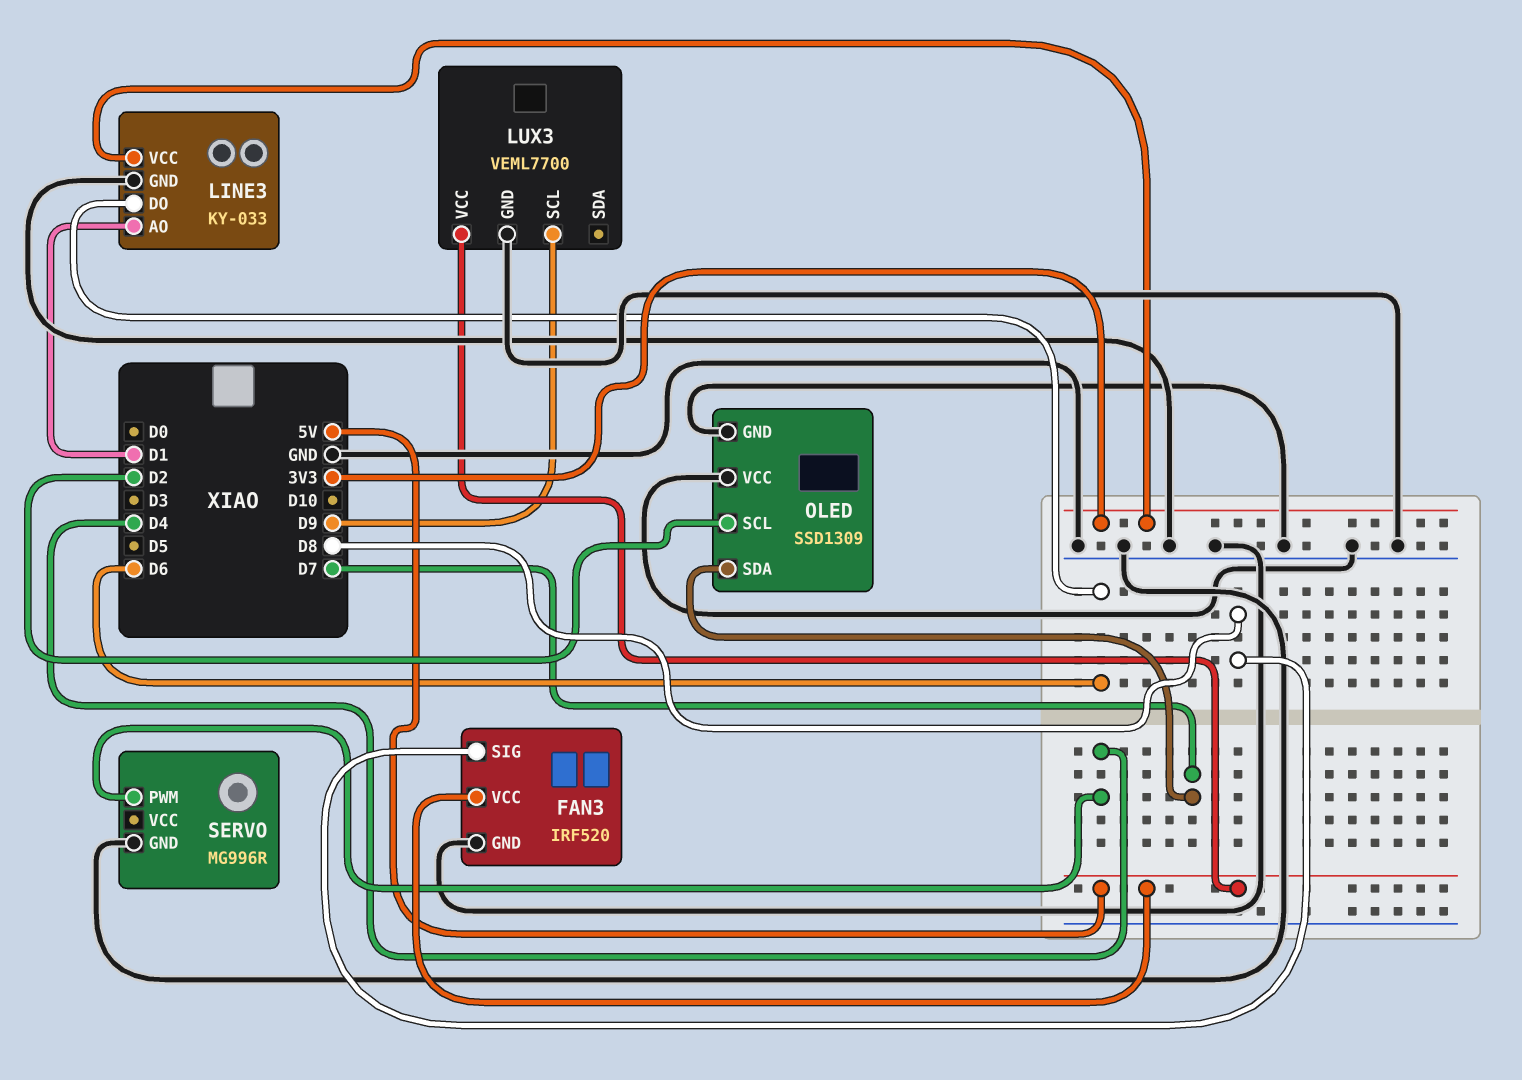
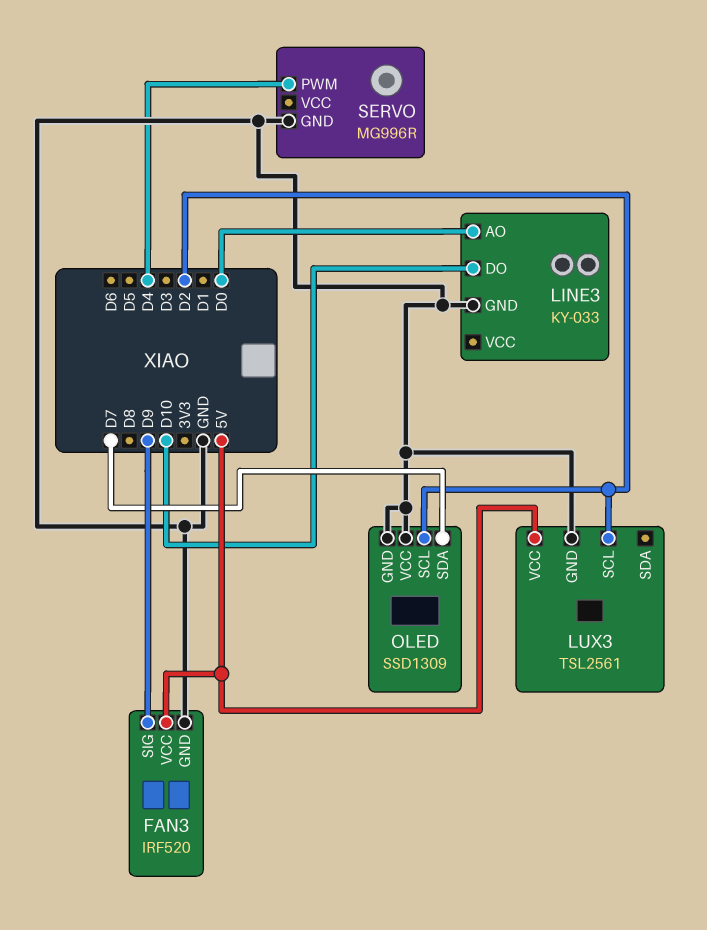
FAN3 pin SIG: D8 -> D9
LINE3 pin AO: D1 -> D0
LINE3 pin DO: D6 -> D10
LINE3 pin VCC: 3V3 -> none
LUX3: VEML7700 -> TSL2561
LUX3 pin SCL: D9 -> D2

